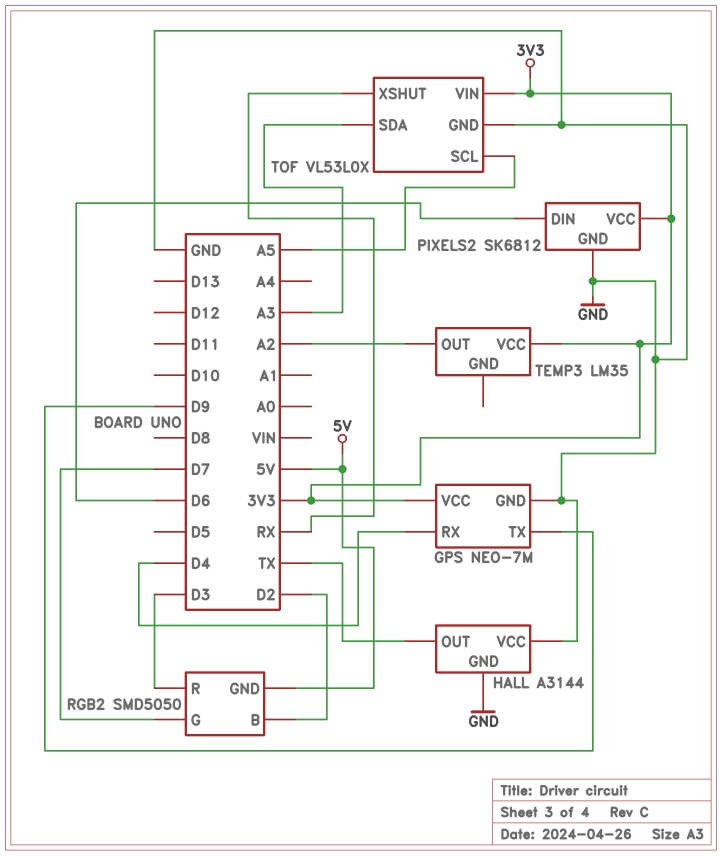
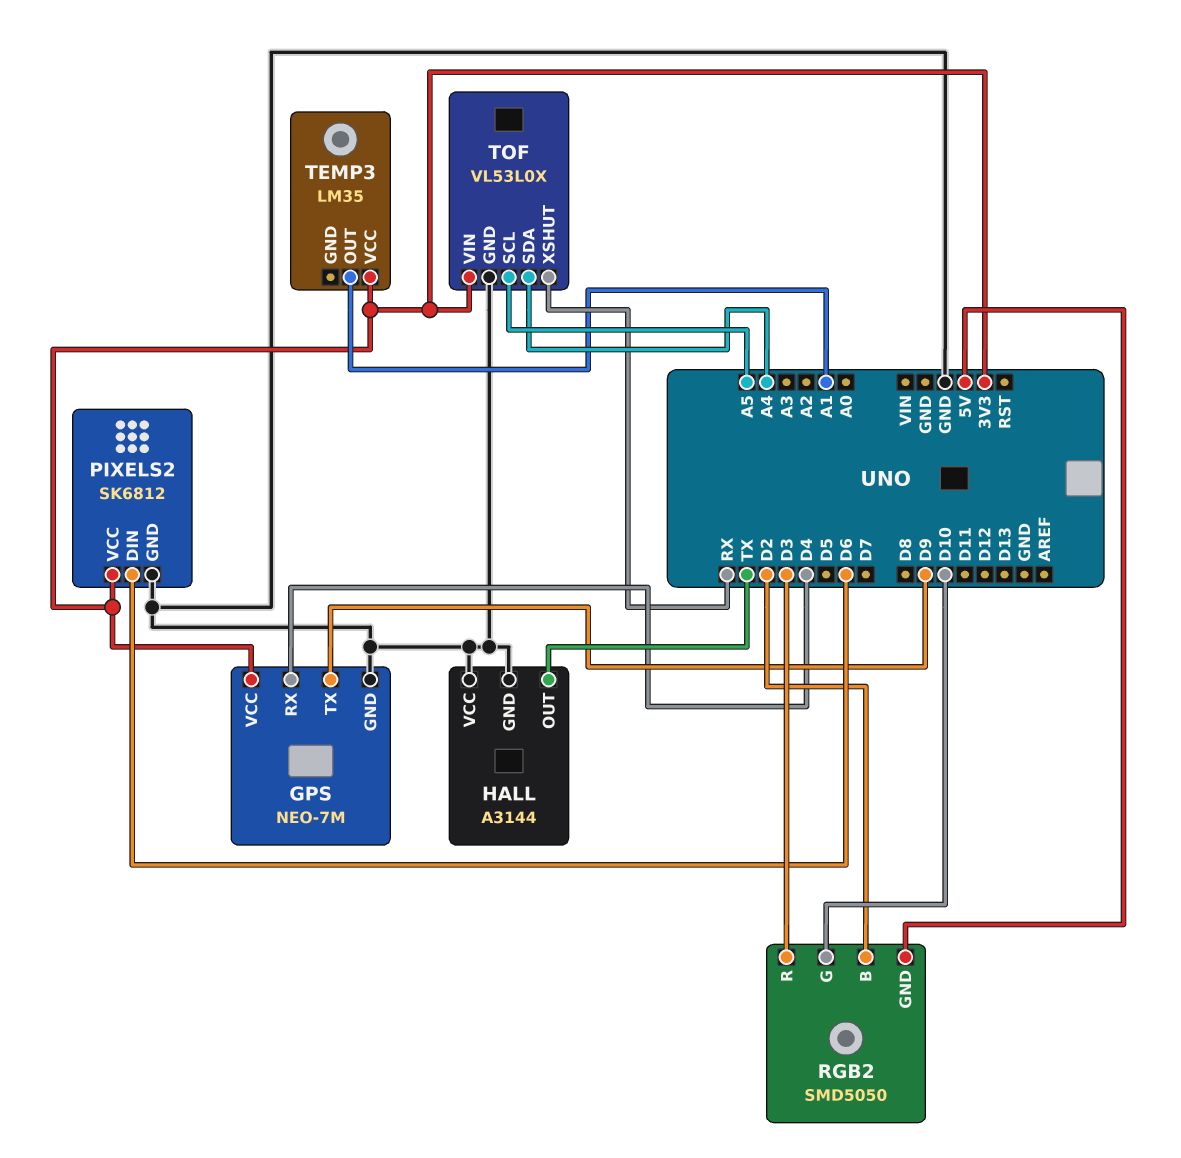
RGB2 pin G: D7 -> D10
TEMP3 pin OUT: A2 -> A1
TOF pin SDA: A3 -> A4

